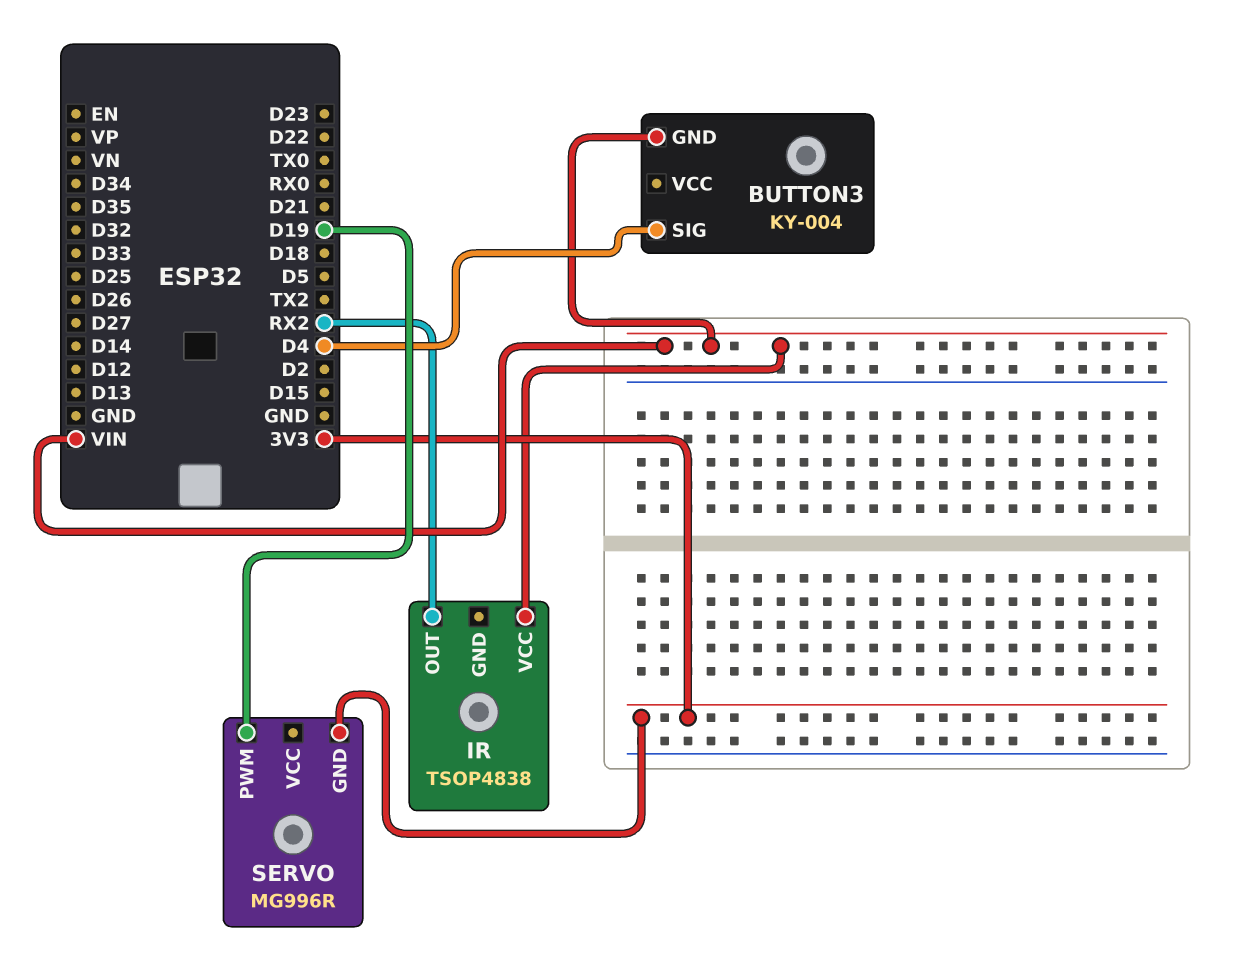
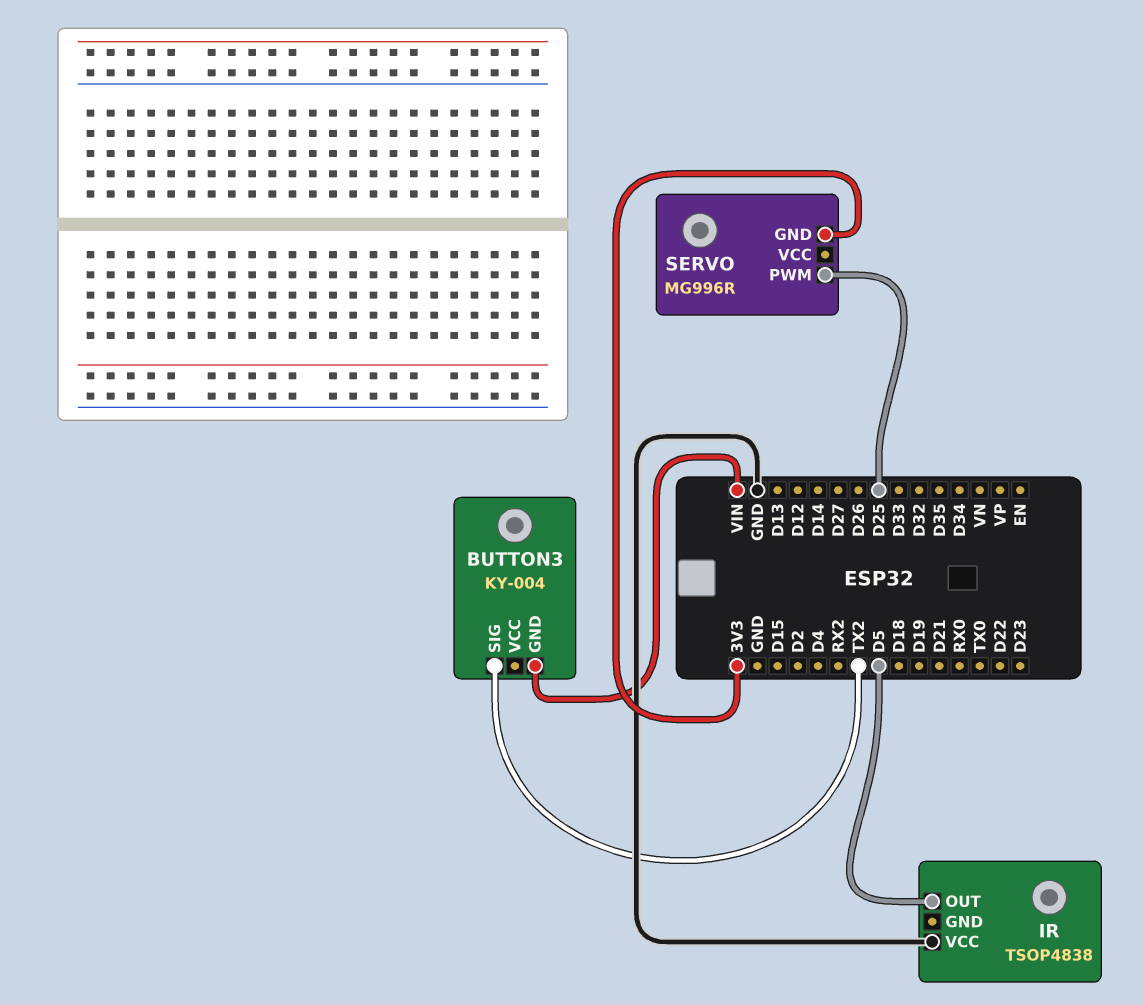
BUTTON3 pin SIG: D4 -> TX2
IR pin OUT: RX2 -> D5
IR pin VCC: VIN -> GND
SERVO pin PWM: D19 -> D25

